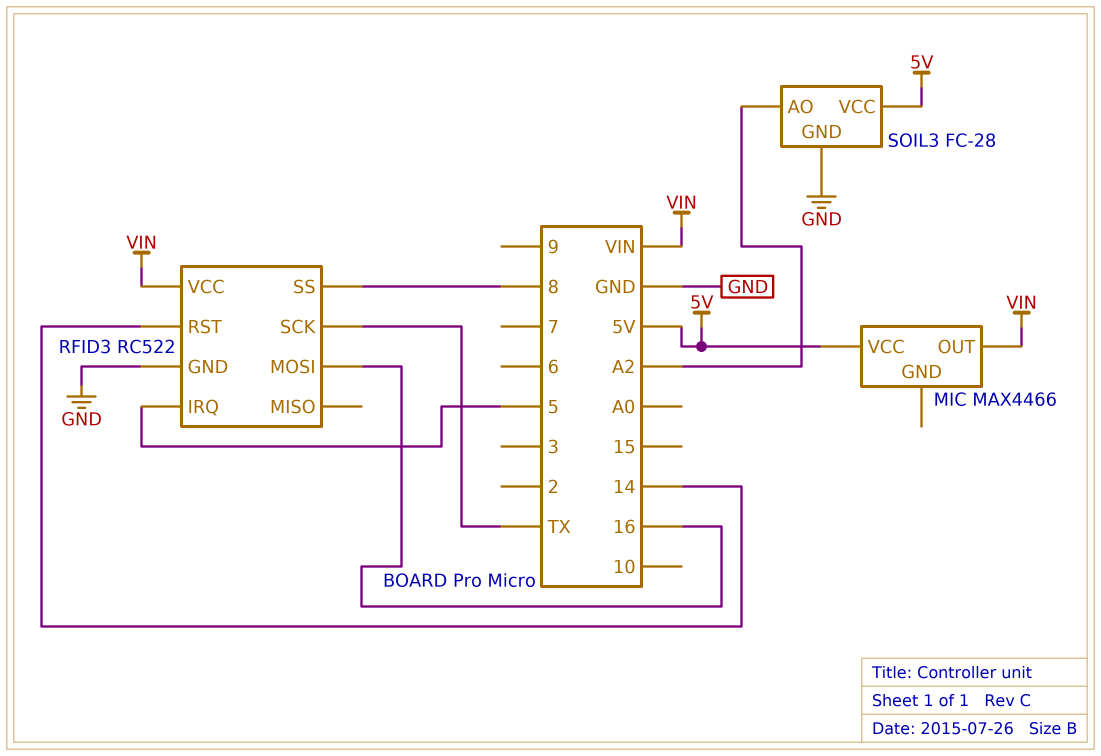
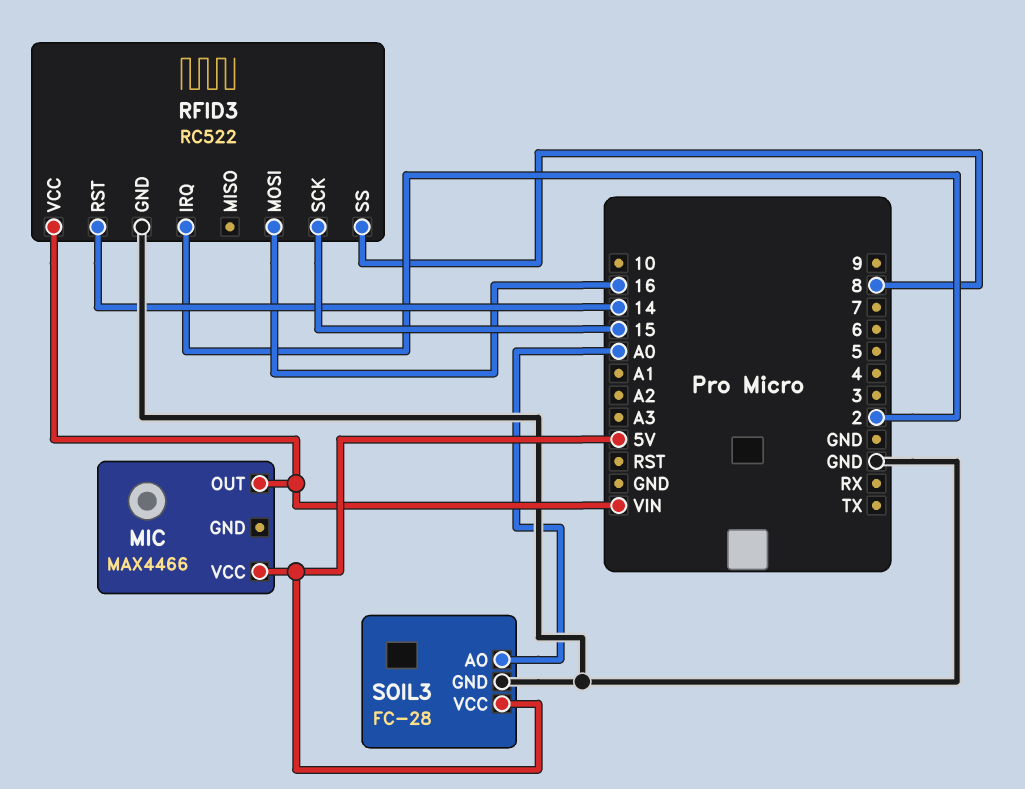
RFID3 pin IRQ: 5 -> 2
RFID3 pin SCK: TX -> 15
SOIL3 pin AO: A2 -> A0

